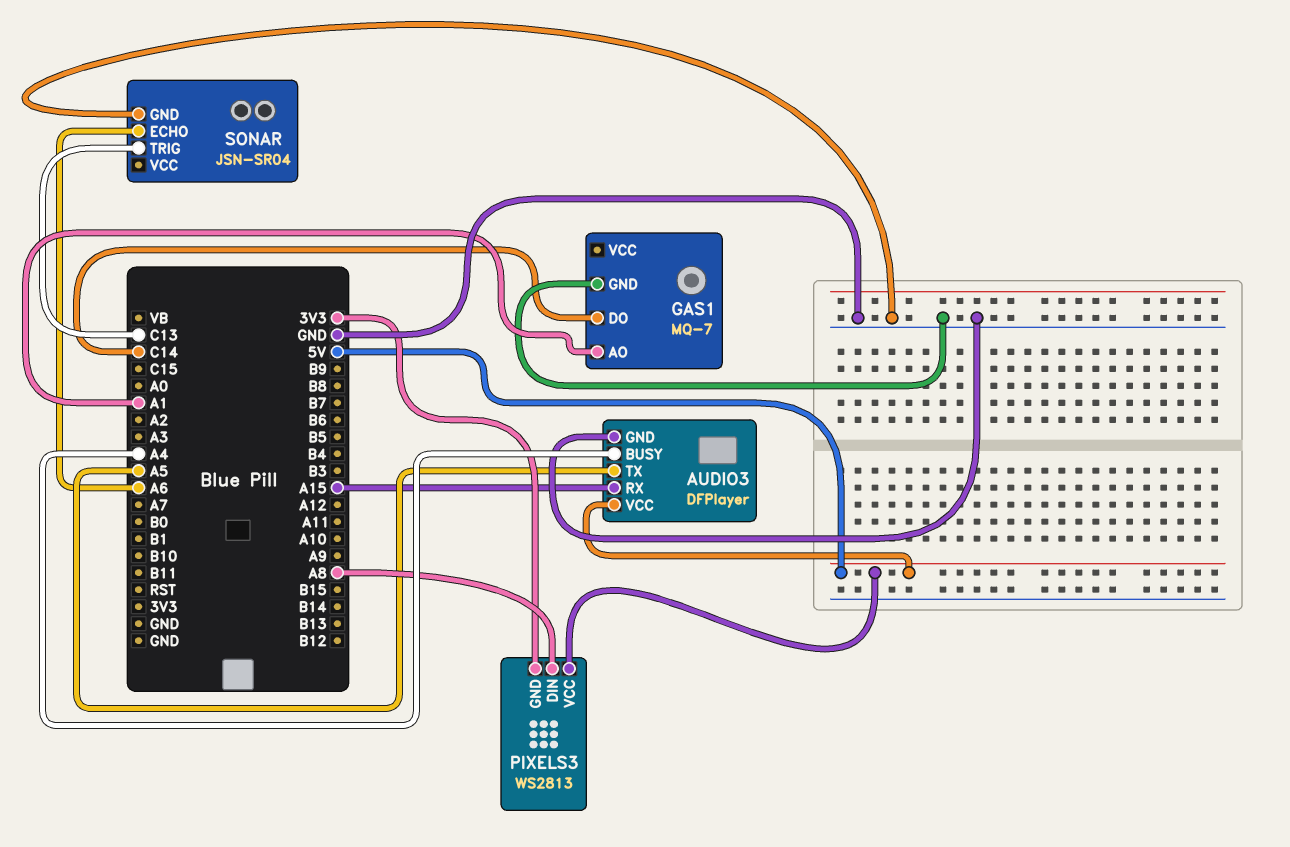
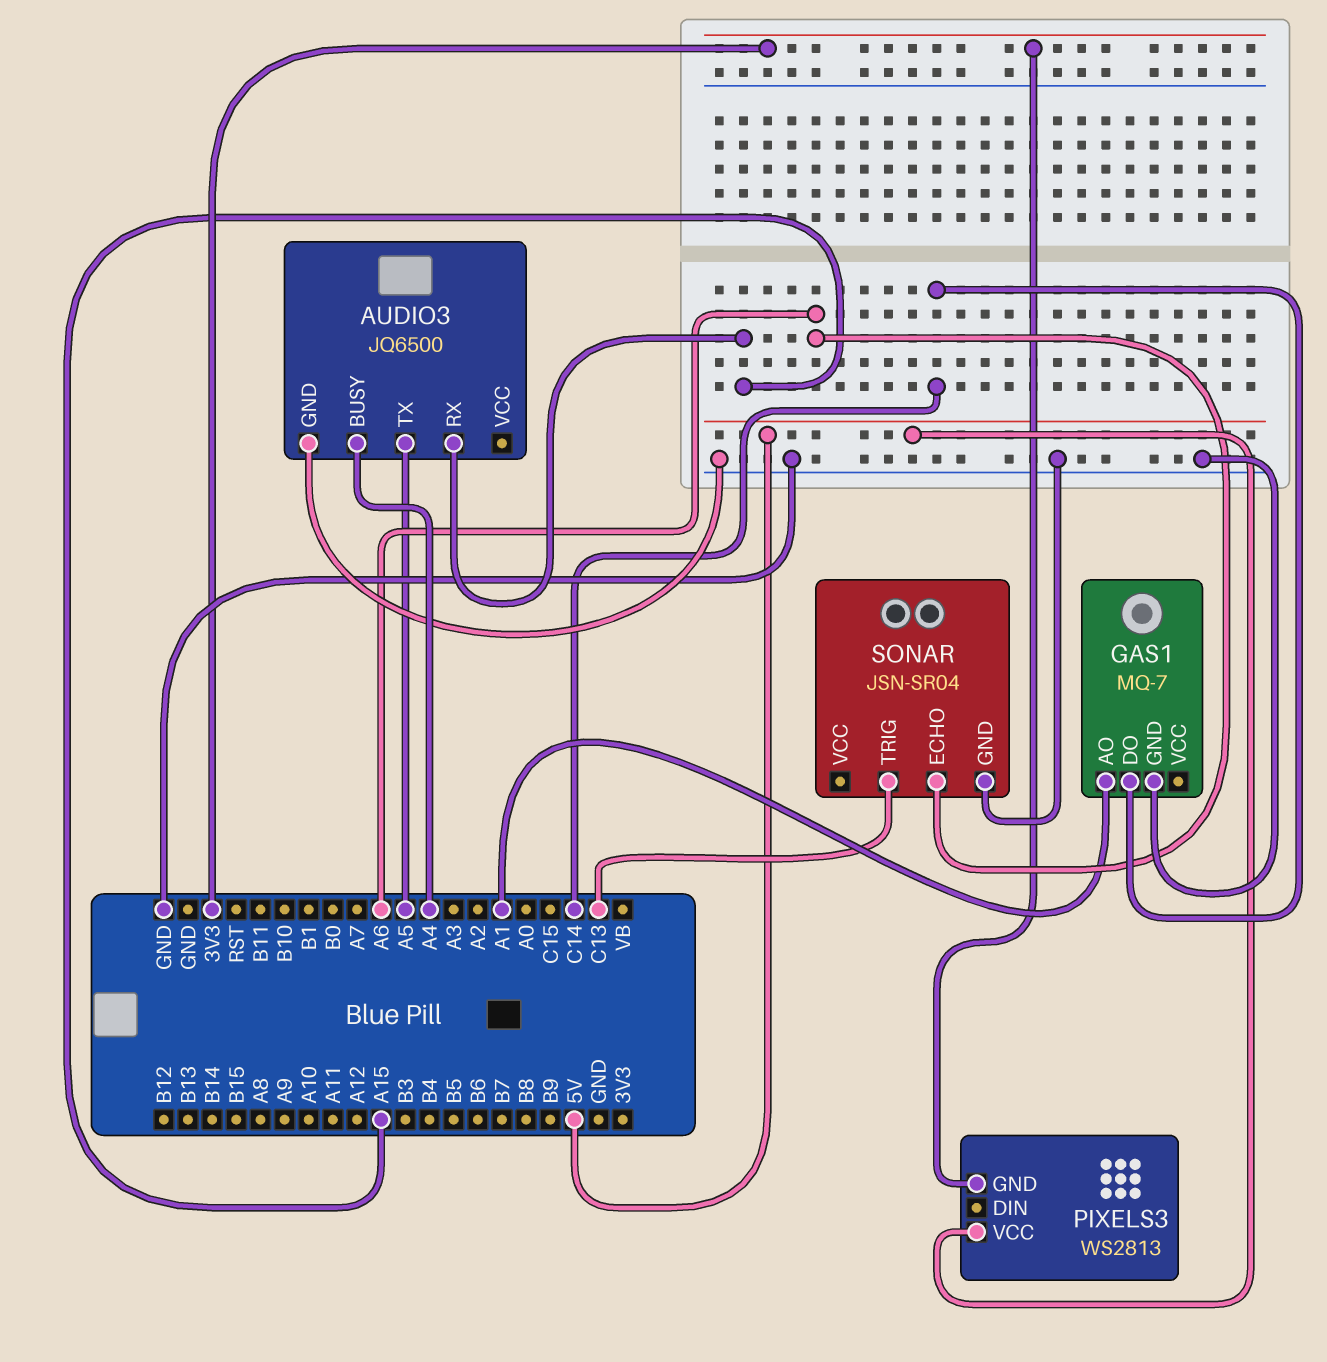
AUDIO3: DFPlayer -> JQ6500
AUDIO3 pin VCC: 5V -> none
PIXELS3 pin DIN: A8 -> none

